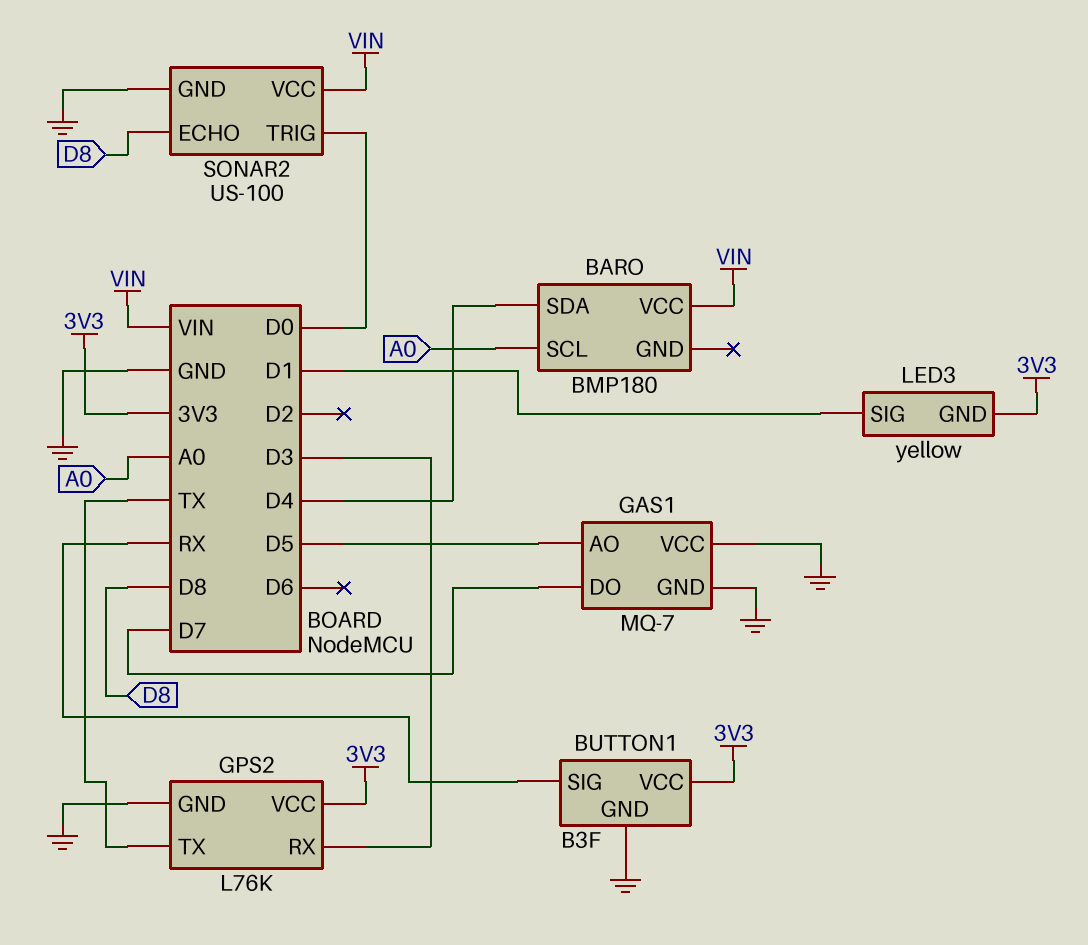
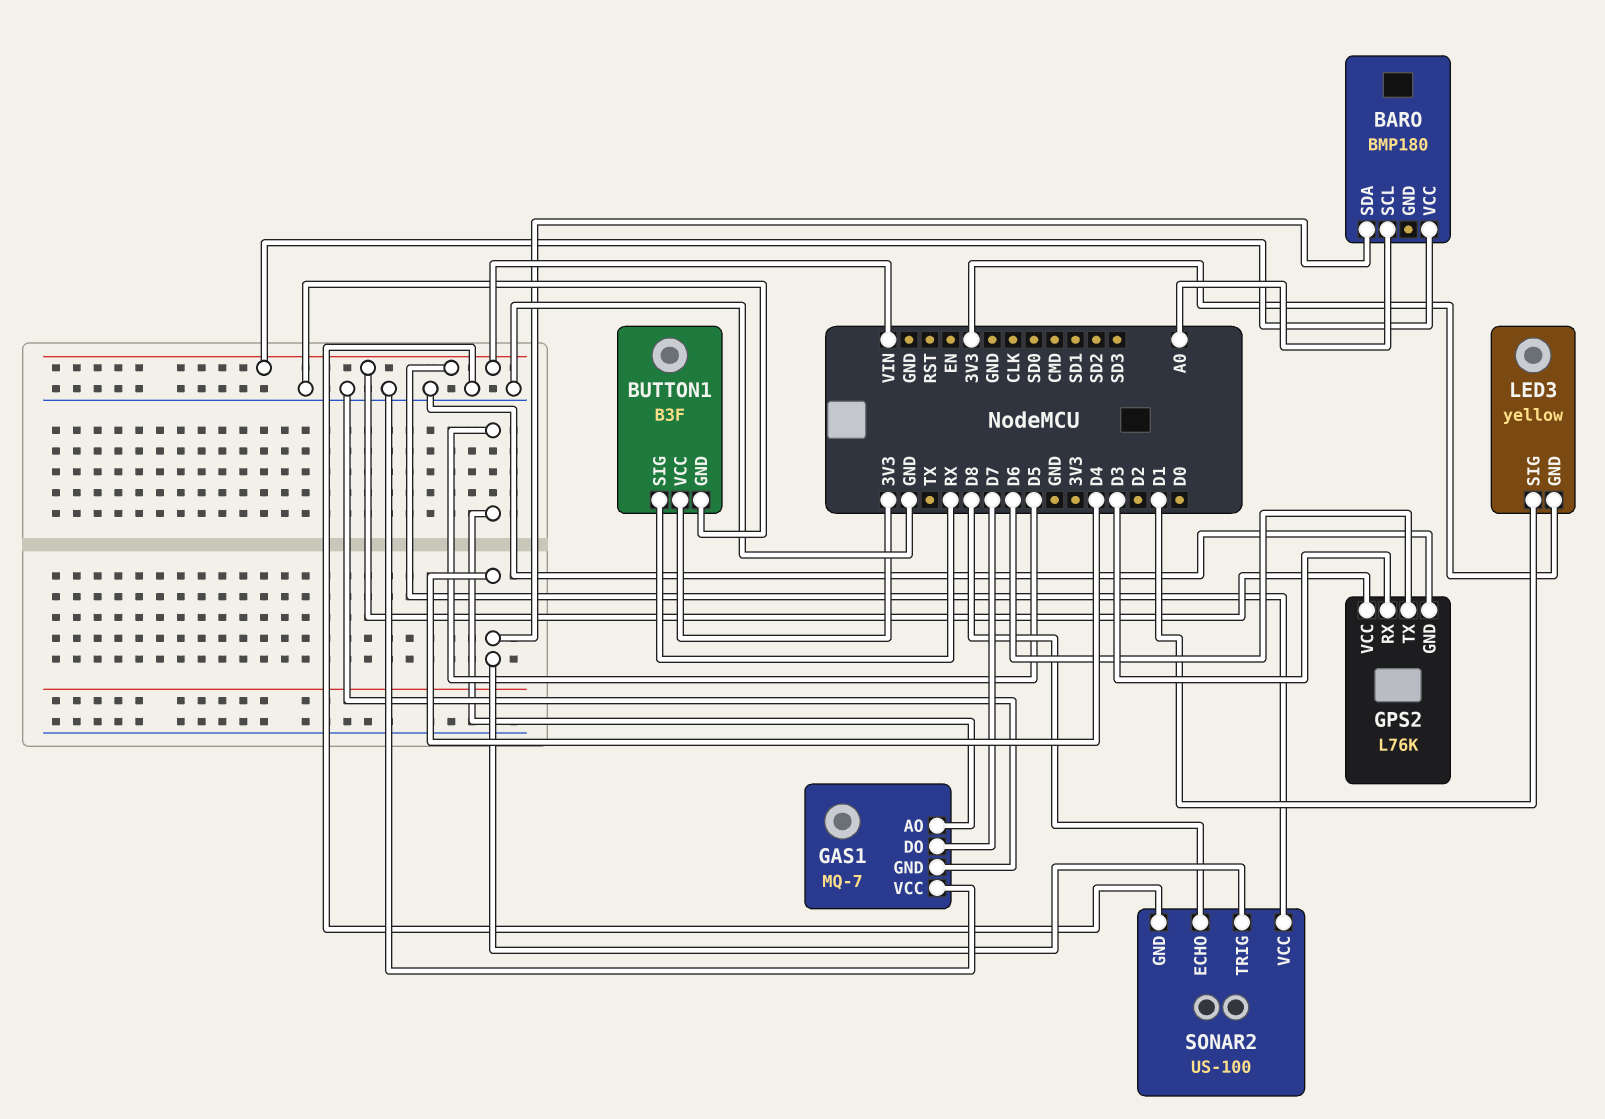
GPS2 pin TX: TX -> D6
GPS2 pin VCC: 3V3 -> VIN
SONAR2 pin TRIG: D0 -> D4

